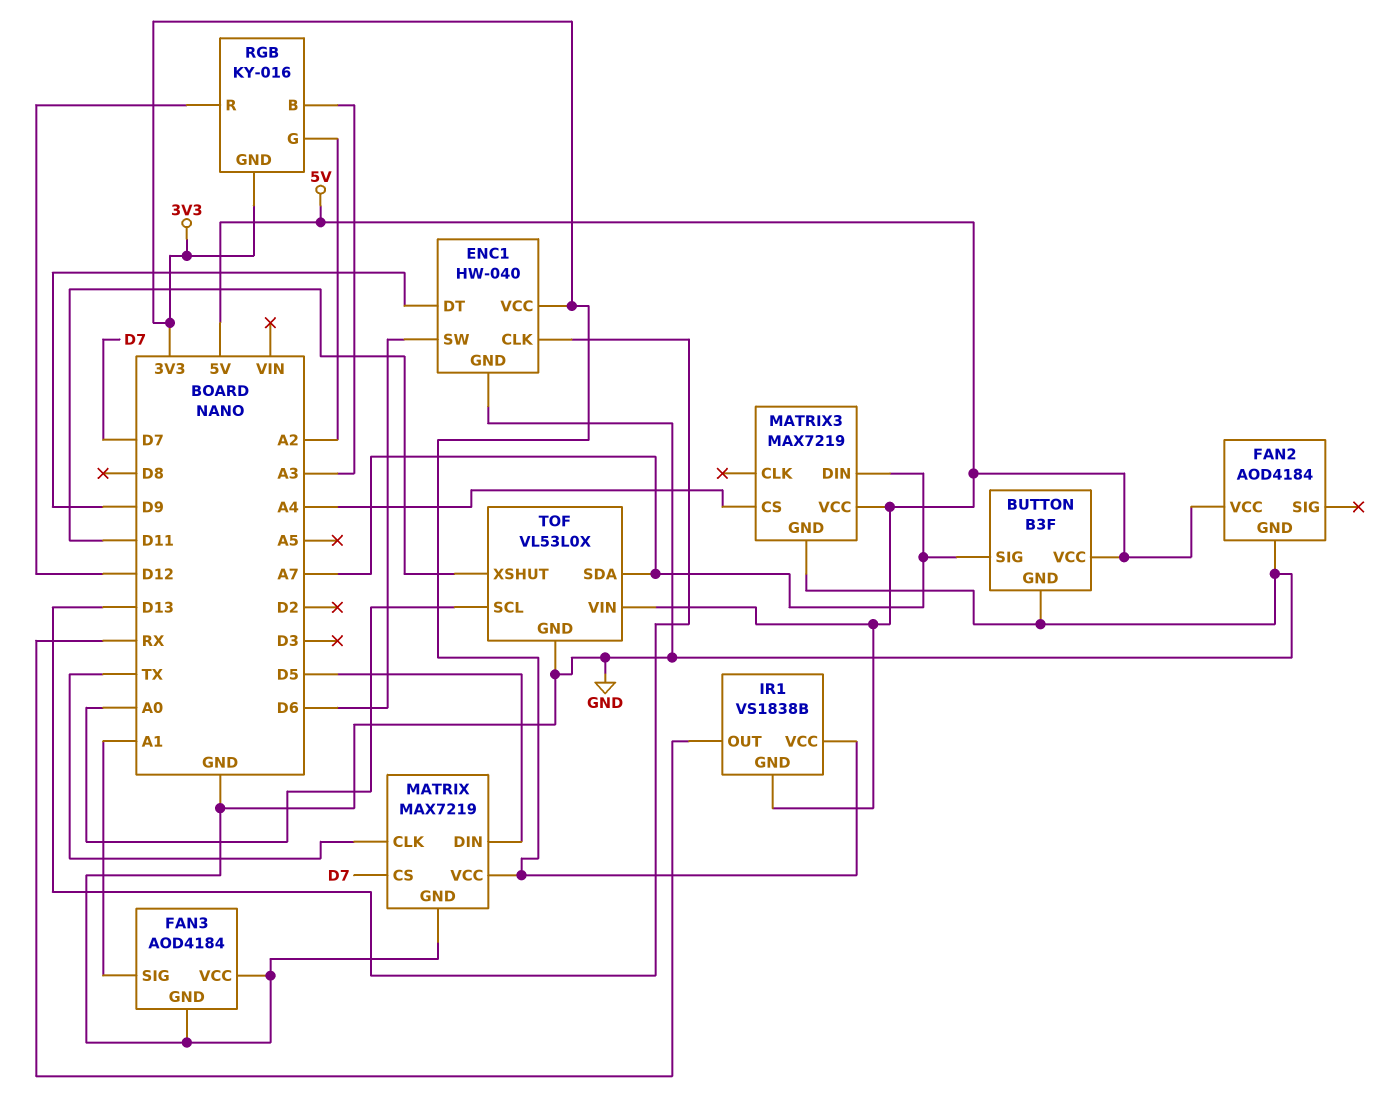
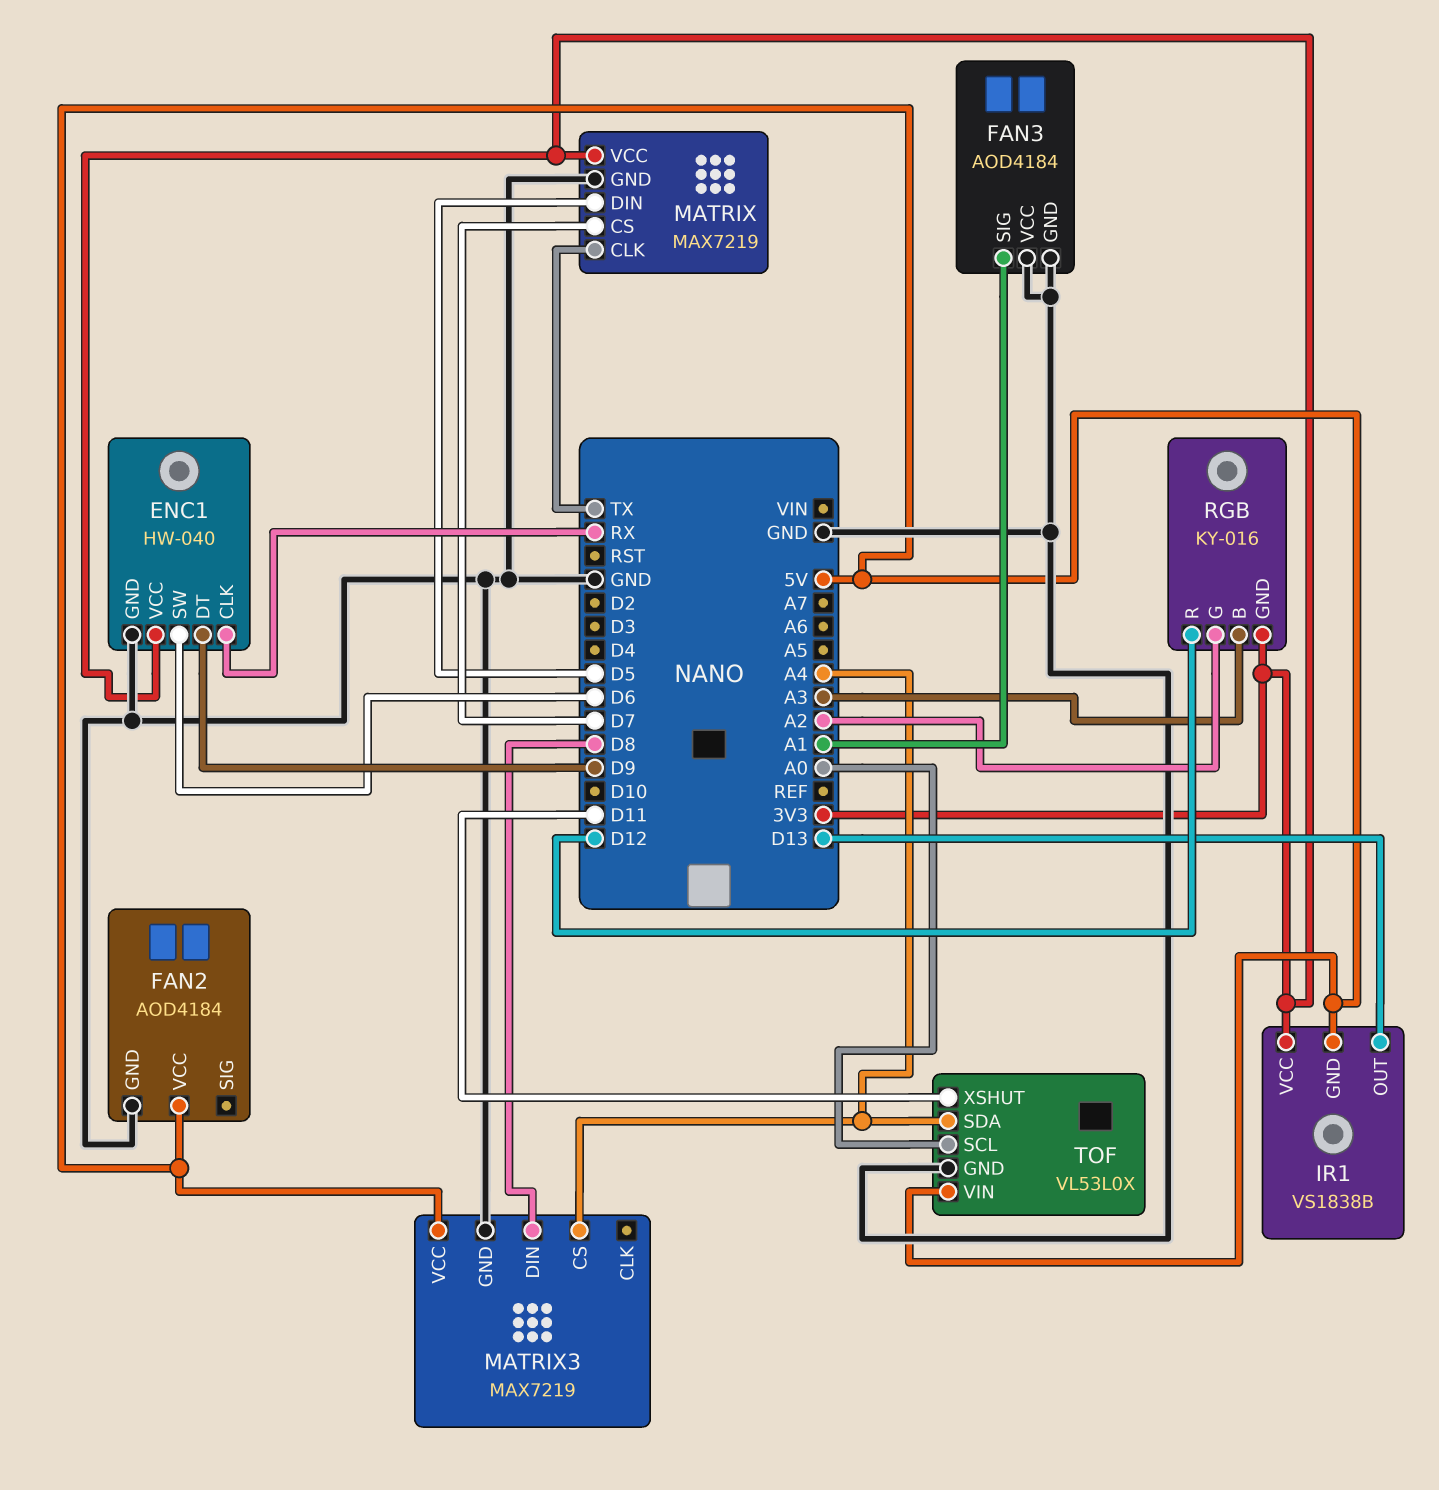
BUTTON: B3F -> none
BUTTON pin GND: GND -> none
BUTTON pin SIG: A7 -> none
BUTTON pin VCC: 5V -> none
ENC1 pin CLK: D13 -> RX
IR1 pin OUT: RX -> D13
MATRIX3 pin DIN: A7 -> D8
TOF pin SDA: A7 -> A4

